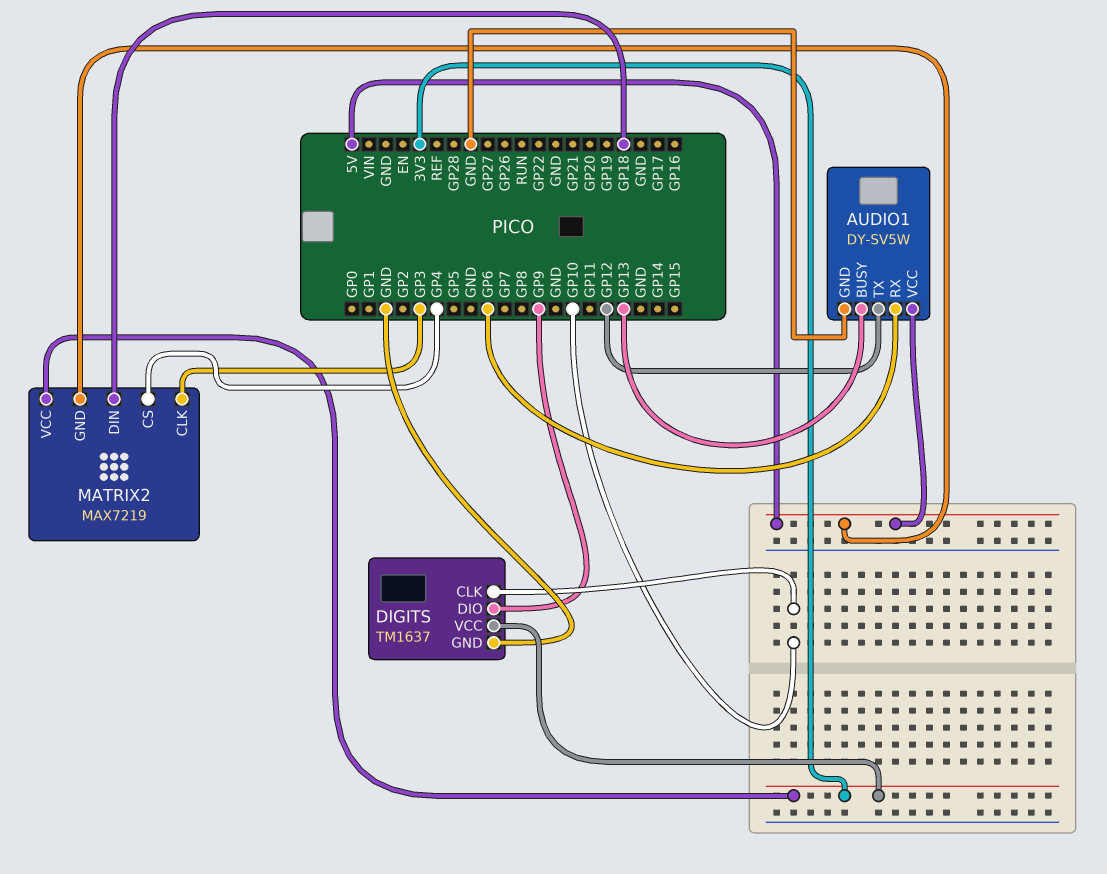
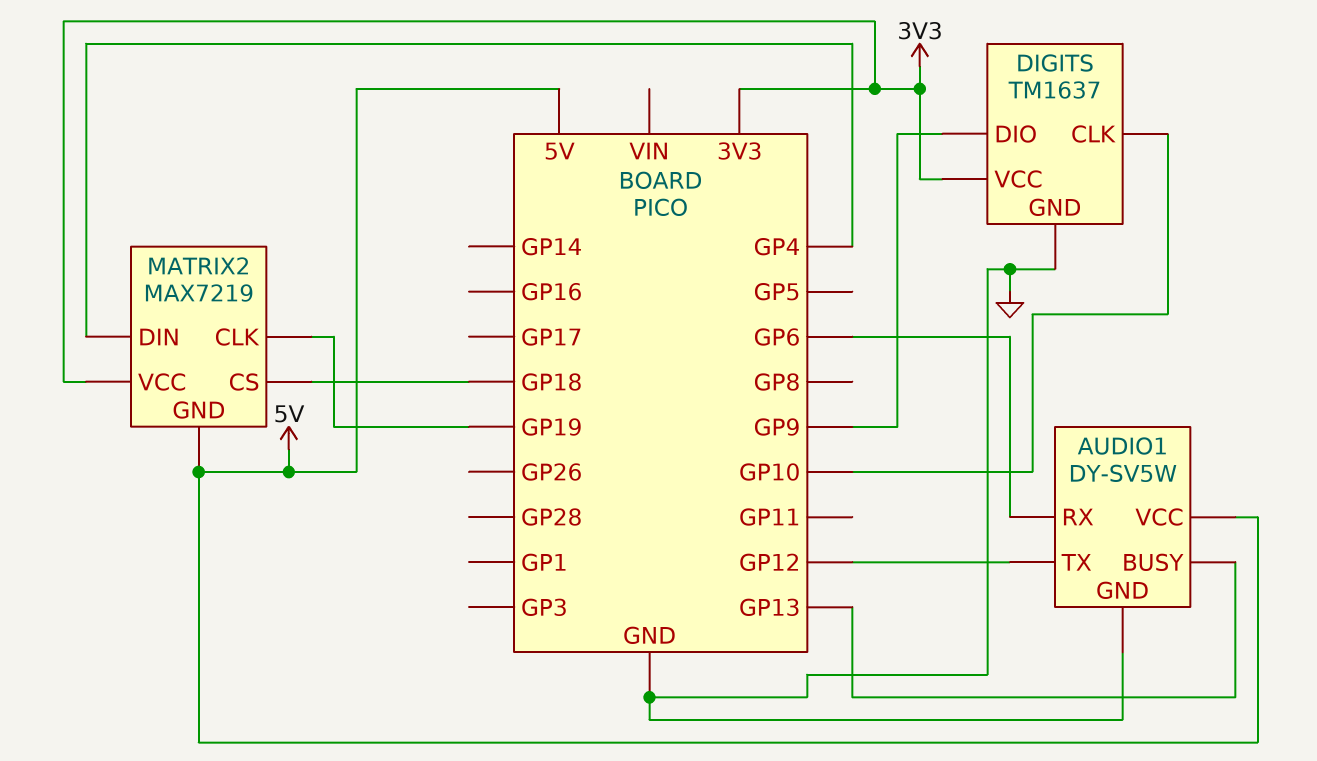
MATRIX2 pin CLK: GP3 -> GP19
MATRIX2 pin CS: GP4 -> GP18
MATRIX2 pin DIN: GP18 -> GP4

